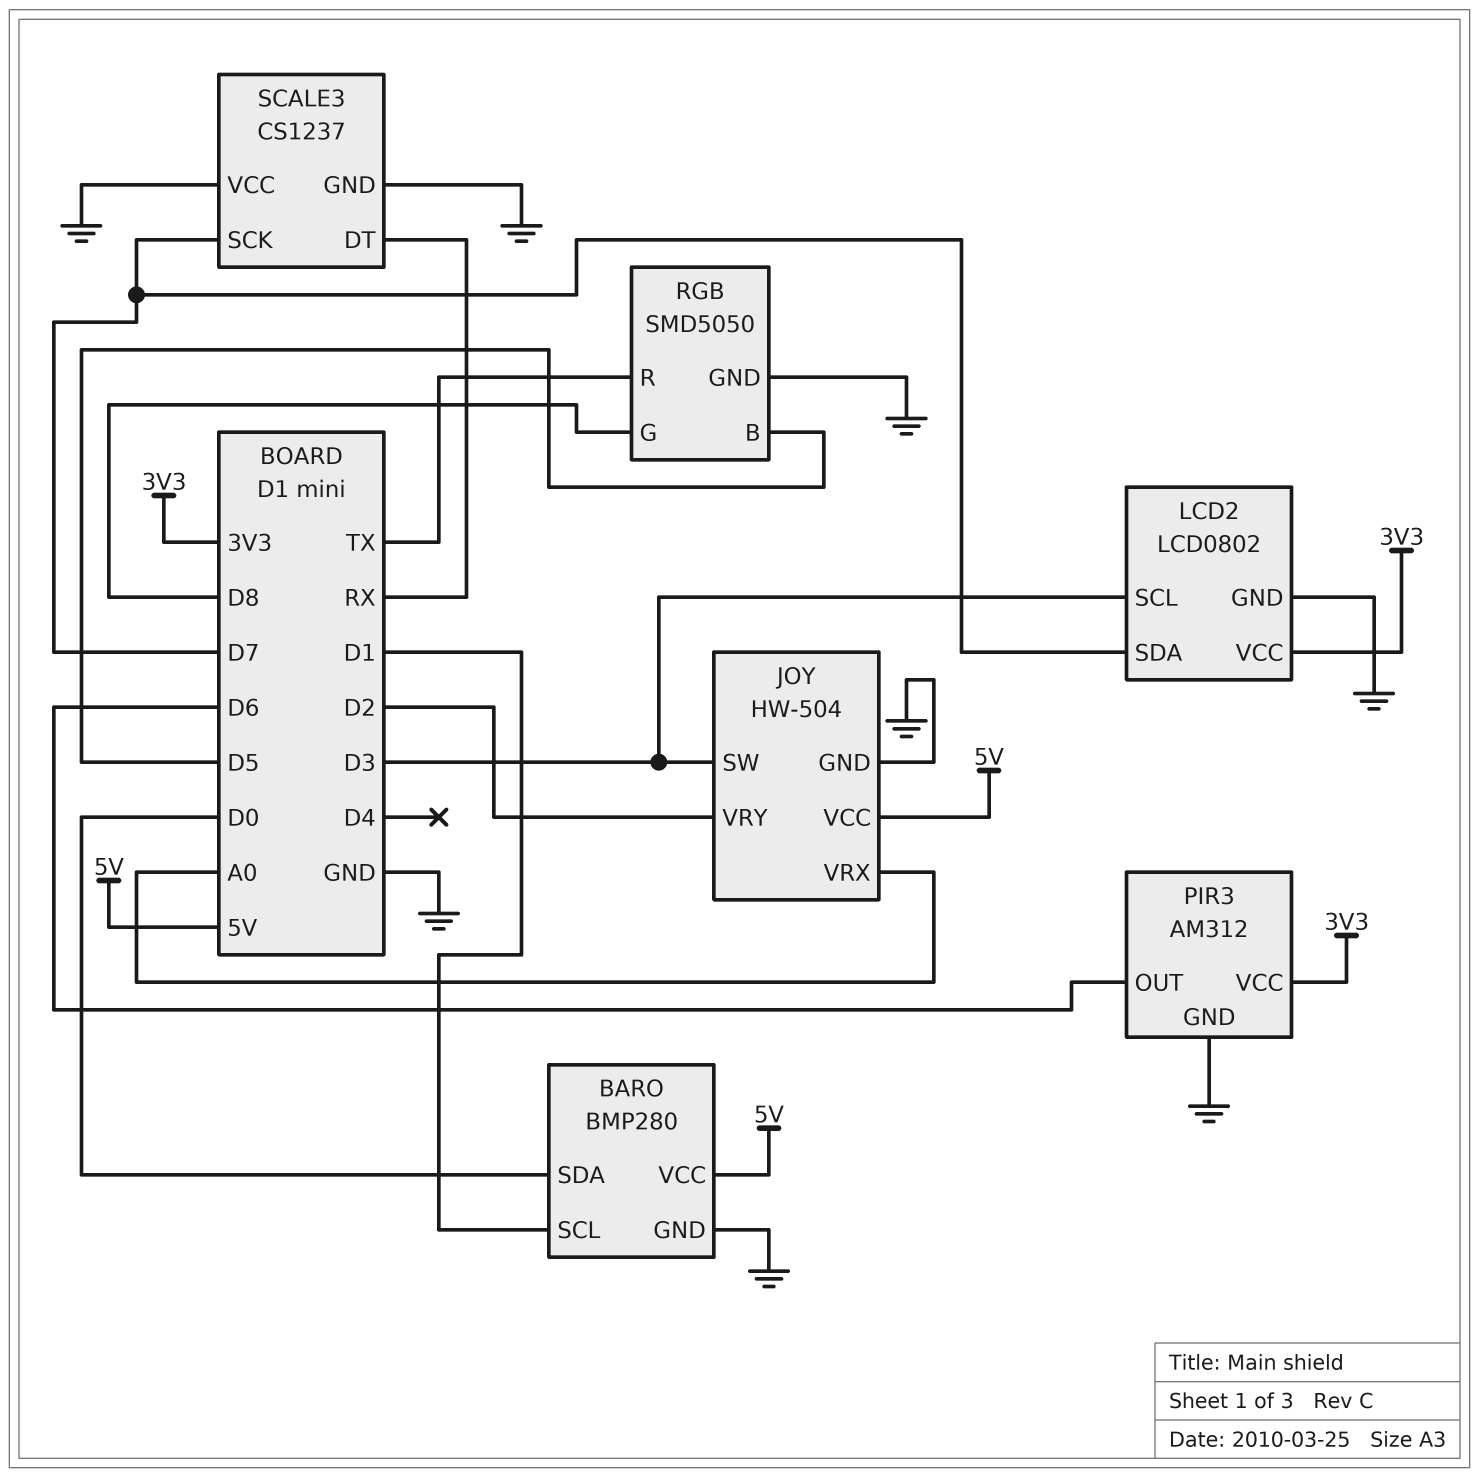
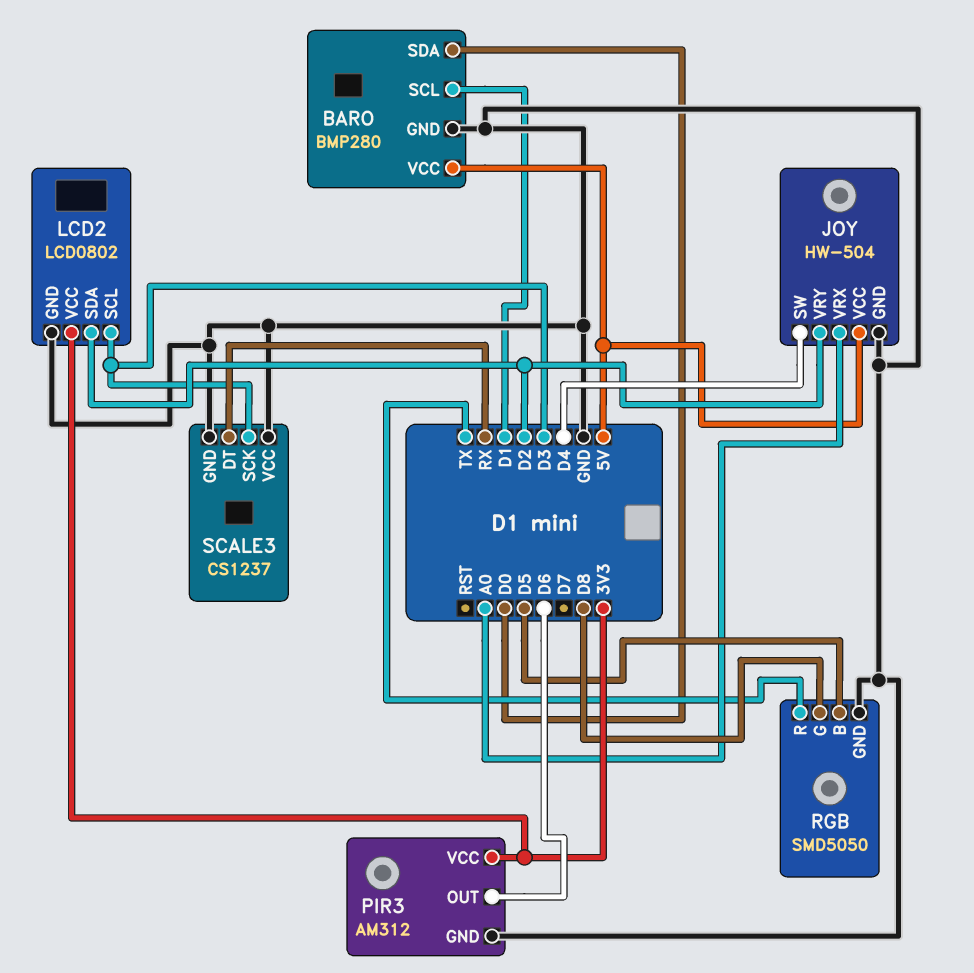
JOY pin SW: D3 -> D4
LCD2 pin SDA: D7 -> D2
SCALE3 pin SCK: D7 -> D3

